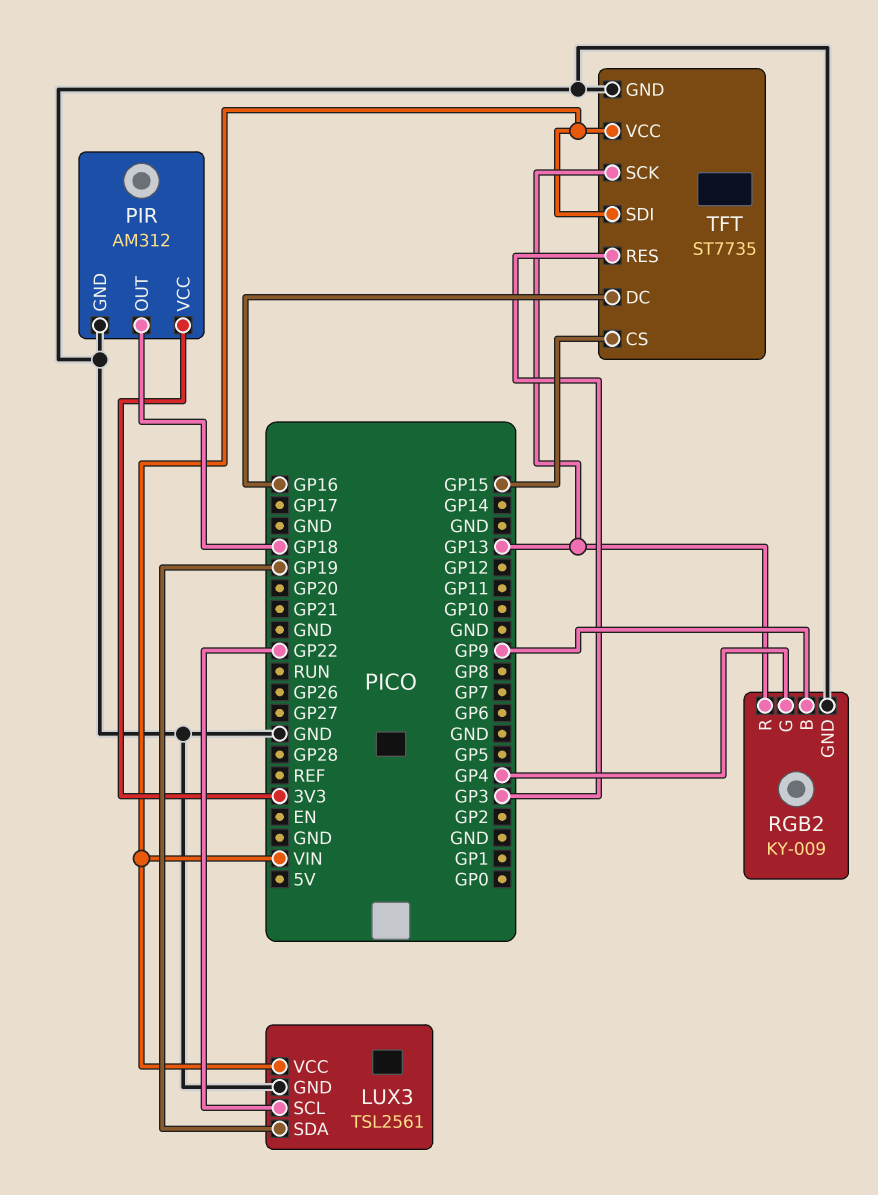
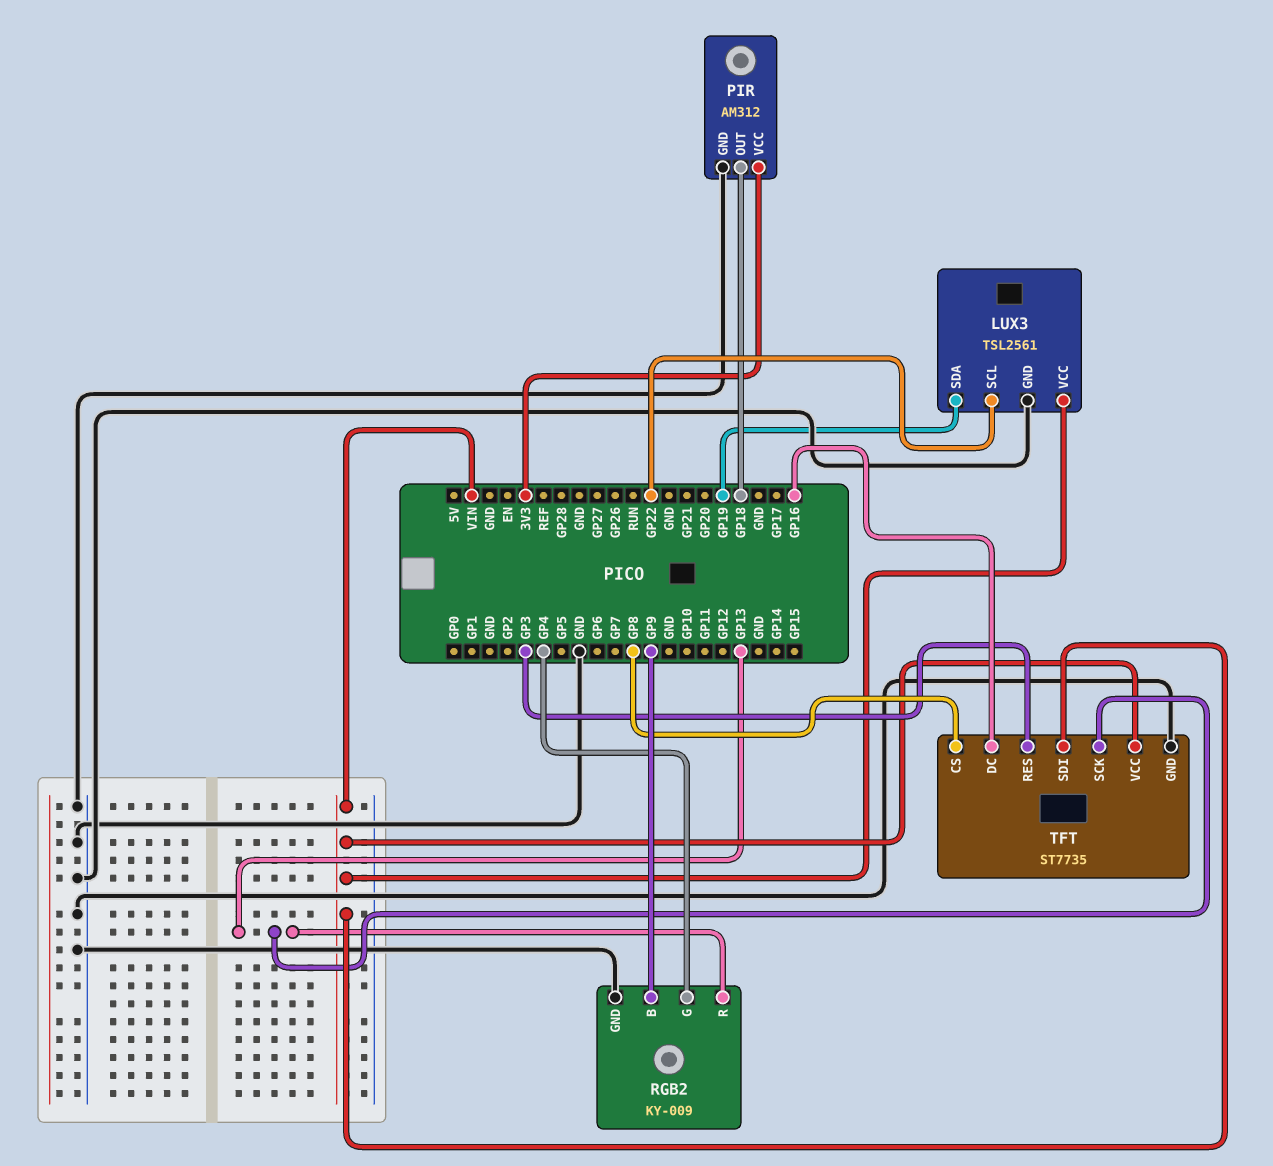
TFT pin CS: GP15 -> GP8

